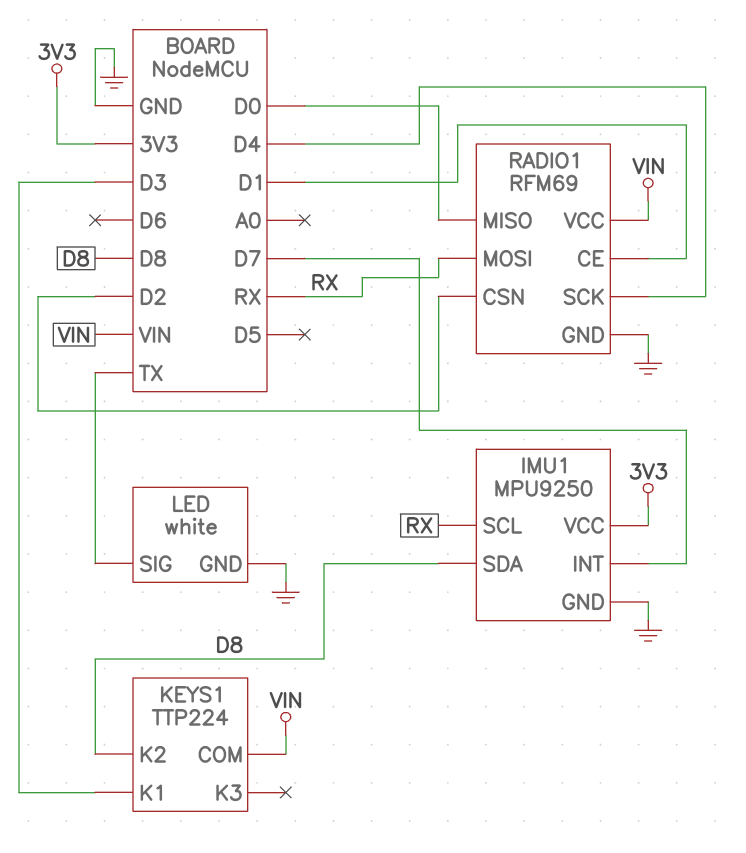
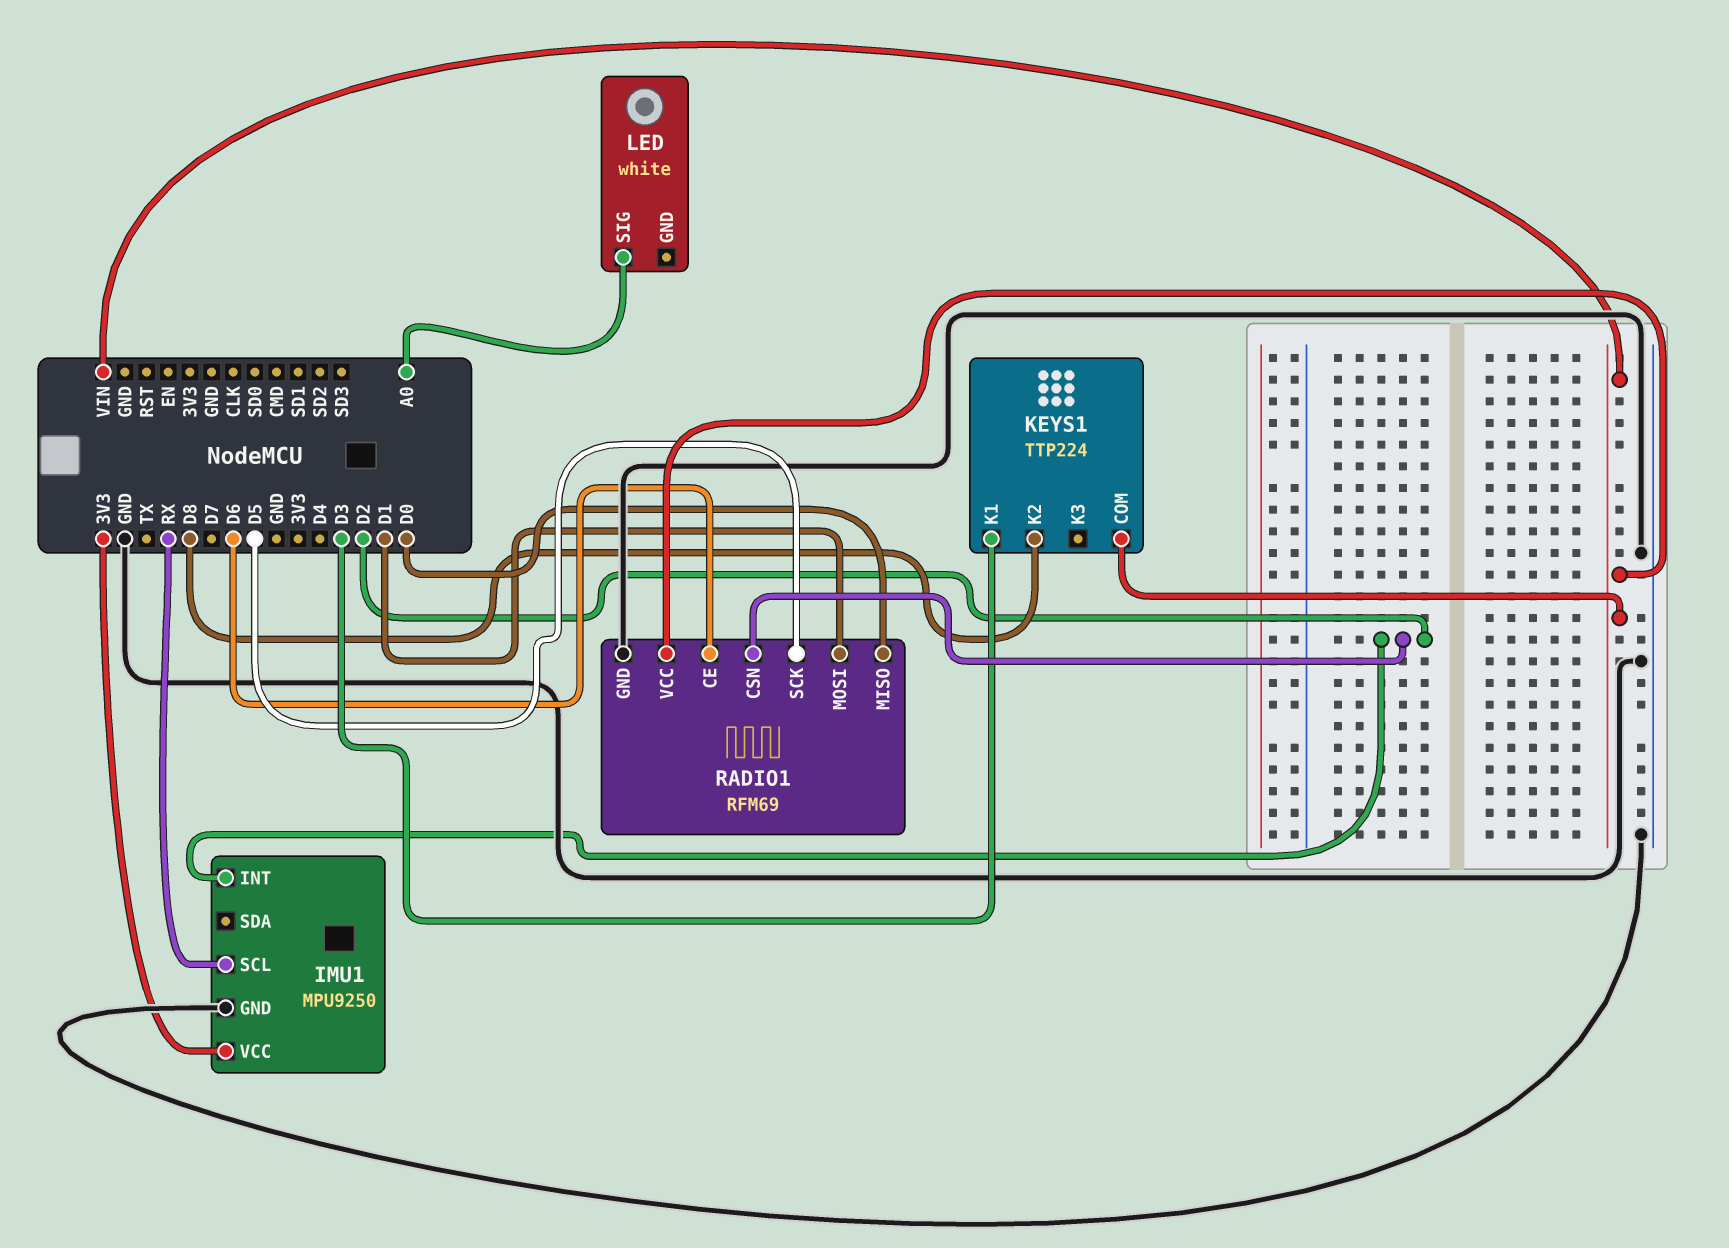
IMU1 pin INT: D7 -> D2
IMU1 pin SDA: D8 -> none
LED pin GND: GND -> none
LED pin SIG: TX -> A0
RADIO1 pin CE: D1 -> D6
RADIO1 pin MOSI: RX -> D1
RADIO1 pin SCK: D4 -> D5

